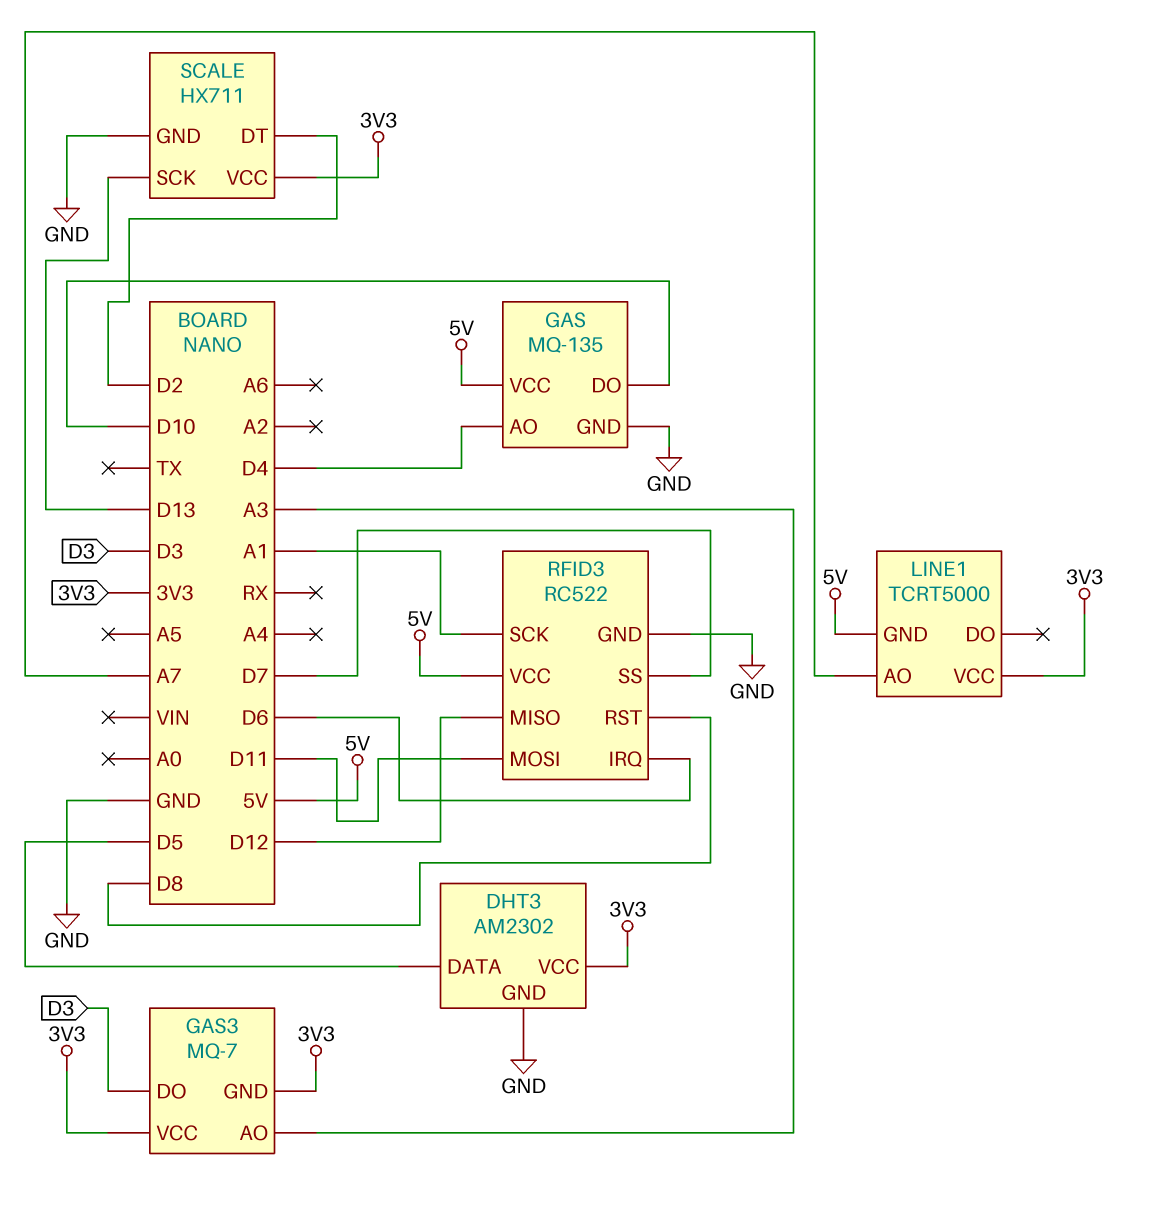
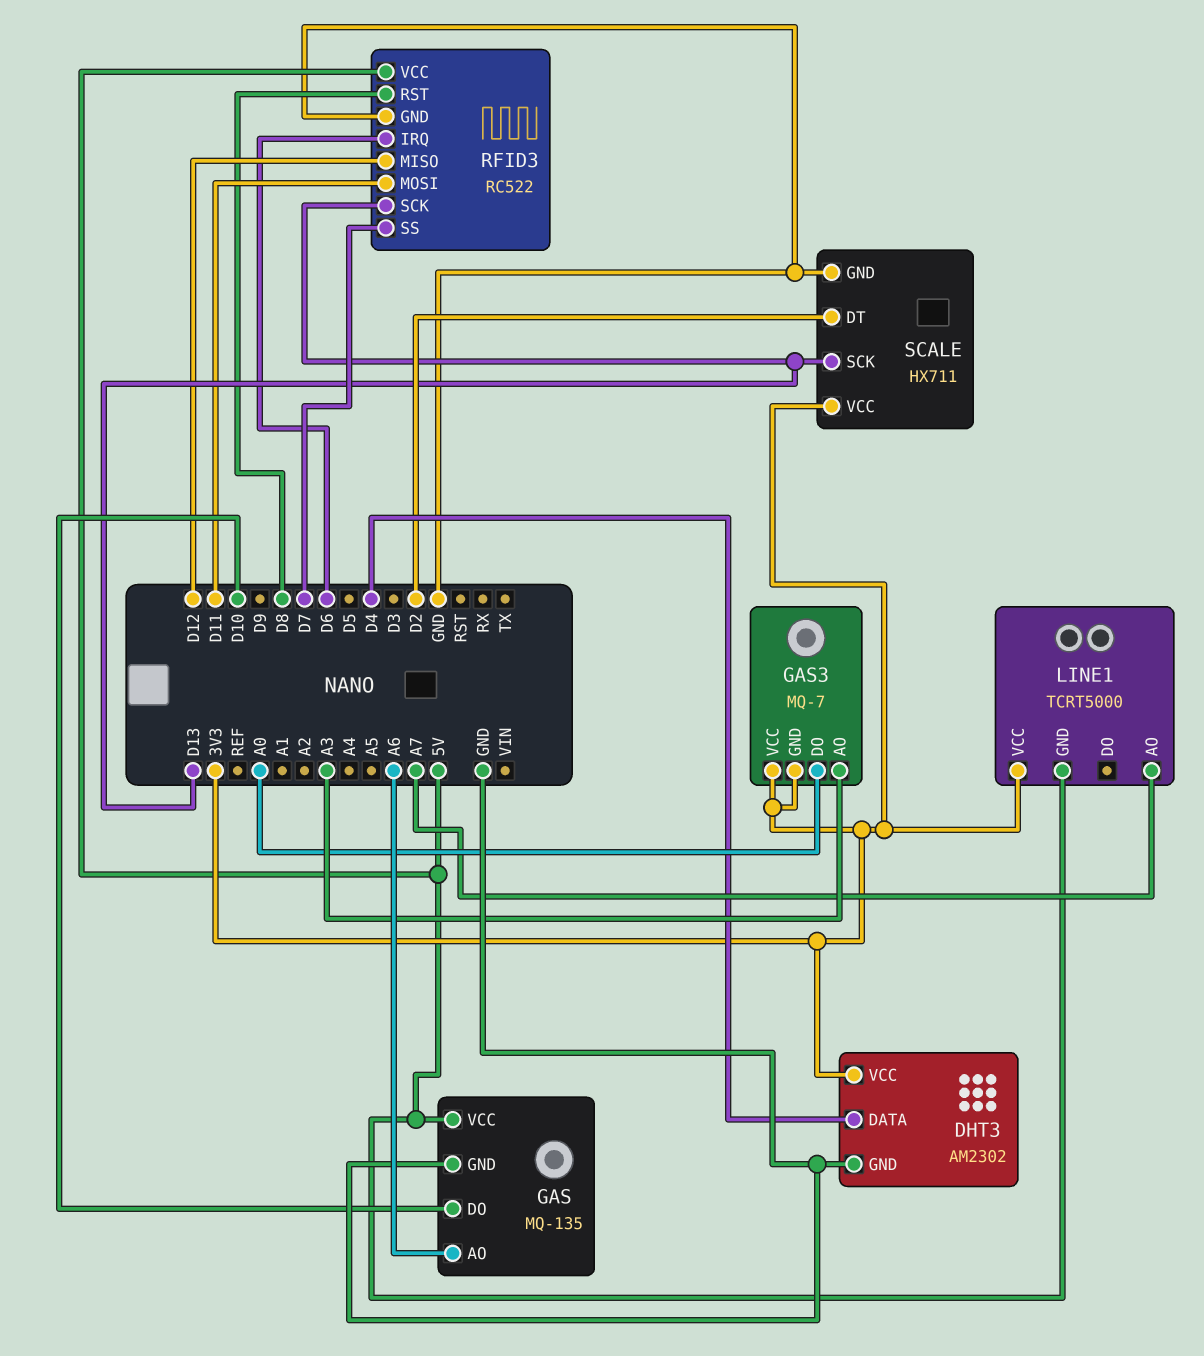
DHT3 pin DATA: D5 -> D4
GAS pin AO: D4 -> A6
GAS3 pin DO: D3 -> A0
RFID3 pin SCK: A1 -> D13

